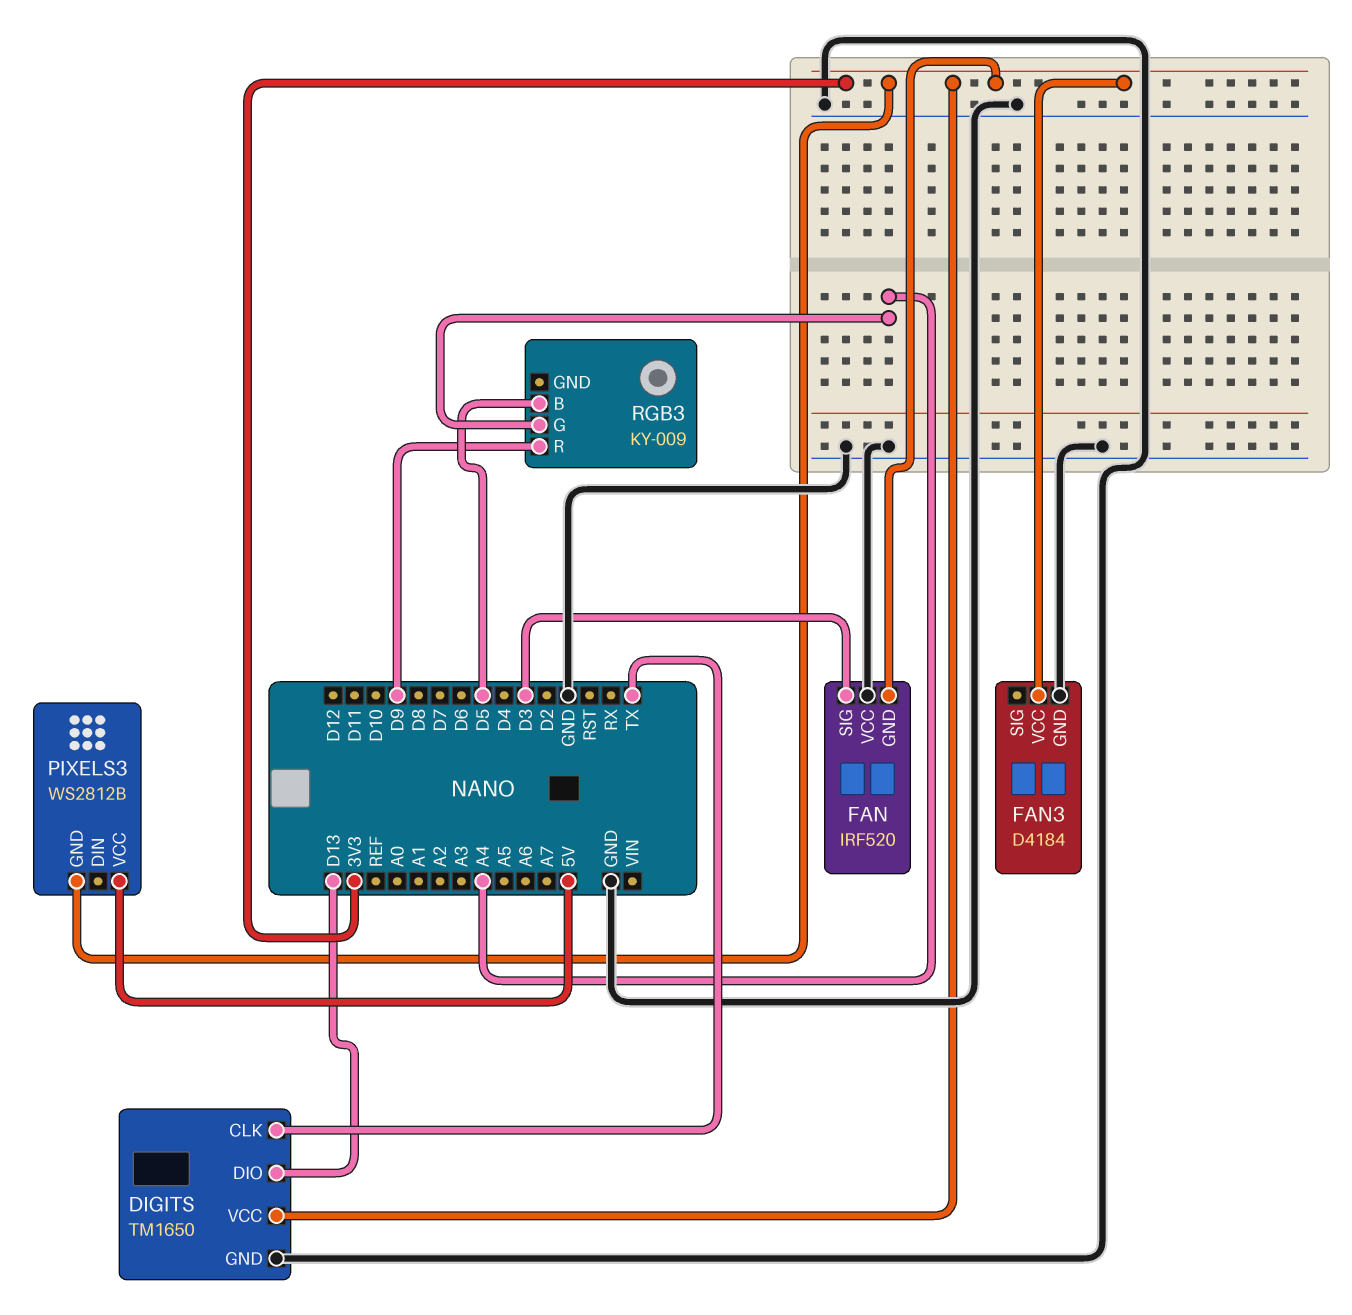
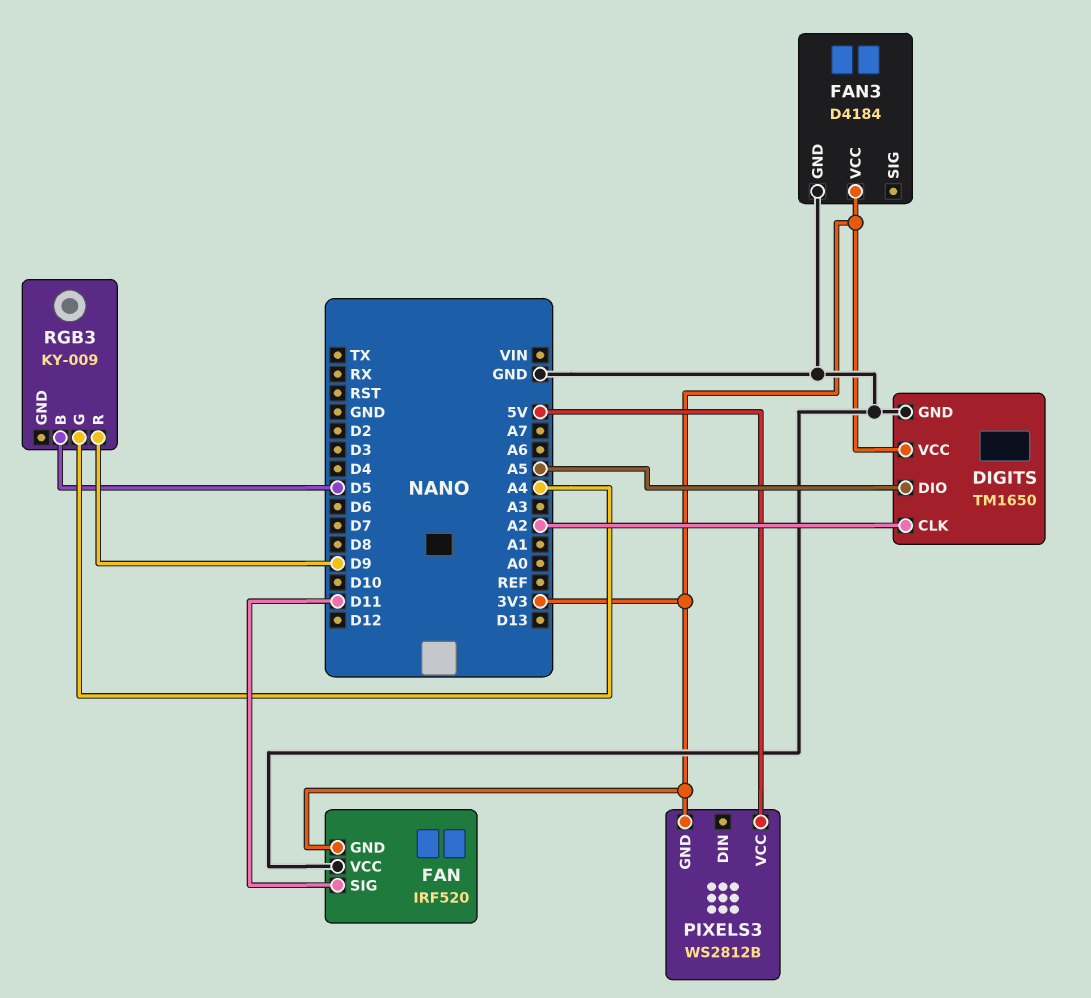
DIGITS pin CLK: TX -> A2
DIGITS pin DIO: D13 -> A5
FAN pin SIG: D3 -> D11

